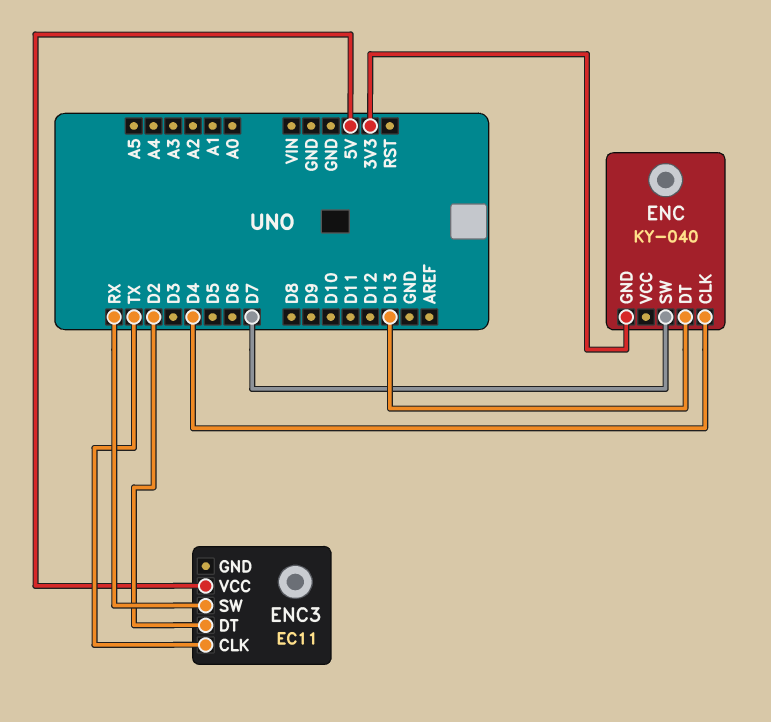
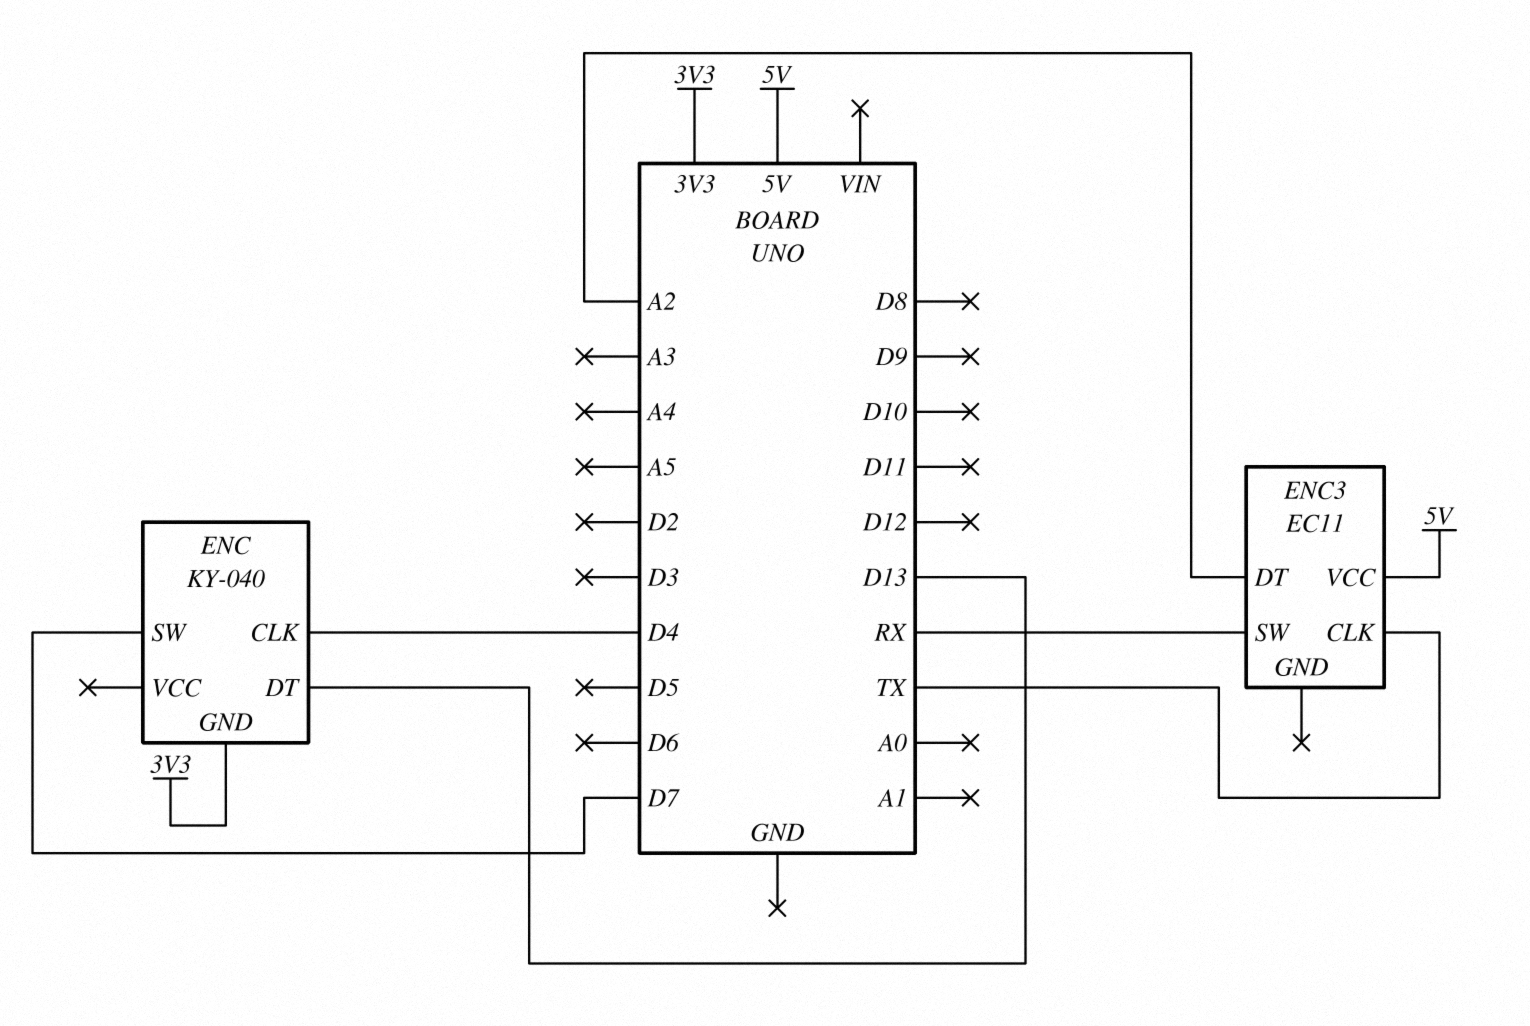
ENC3 pin DT: D2 -> A2

